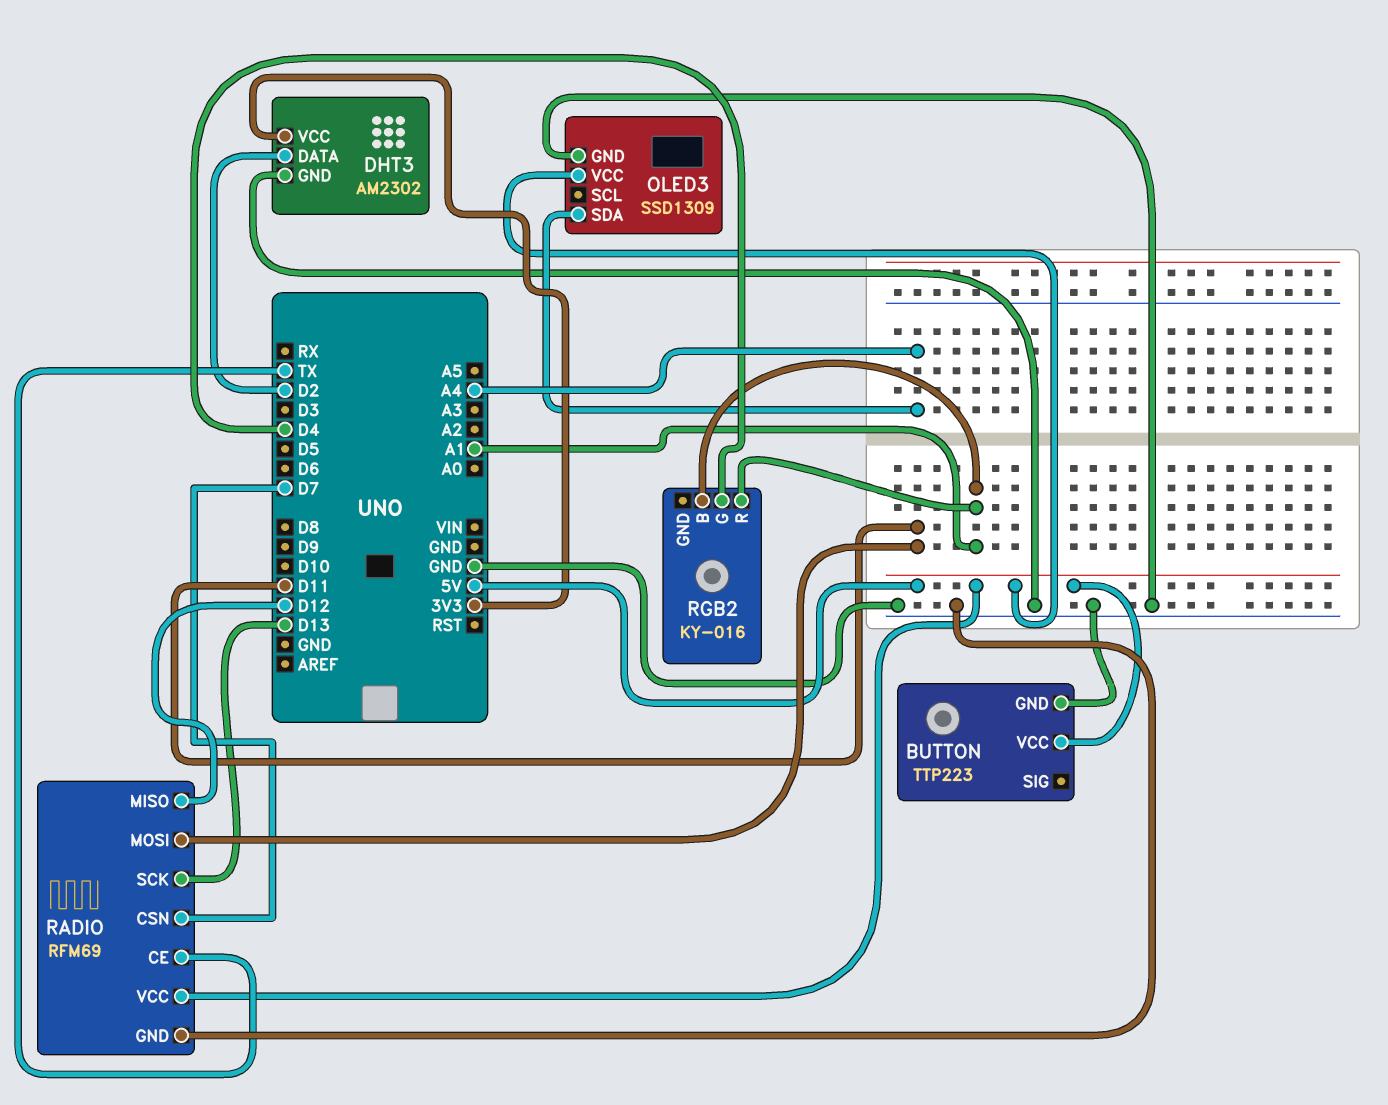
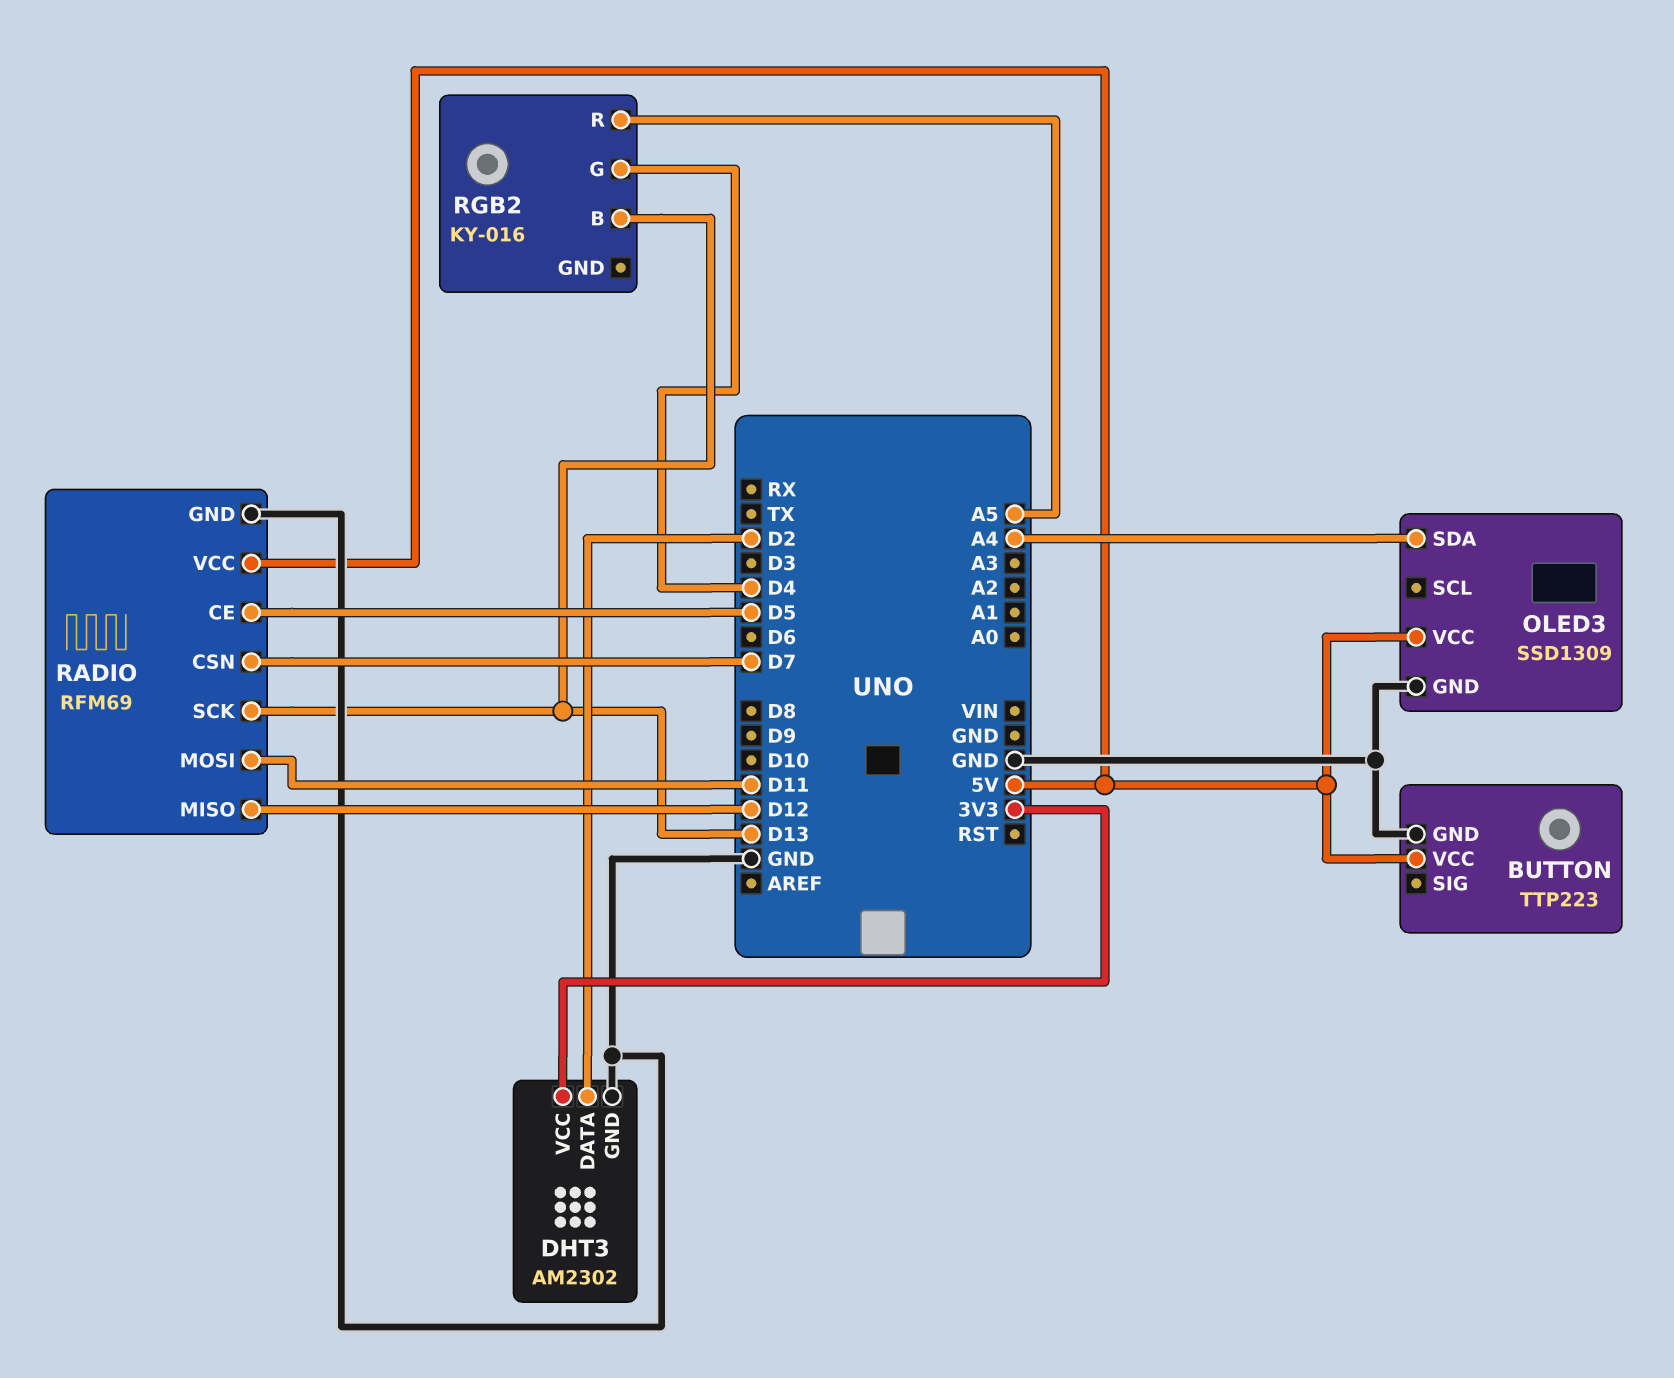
RADIO pin CE: TX -> D5
RGB2 pin B: A1 -> D13
RGB2 pin R: A1 -> A5

